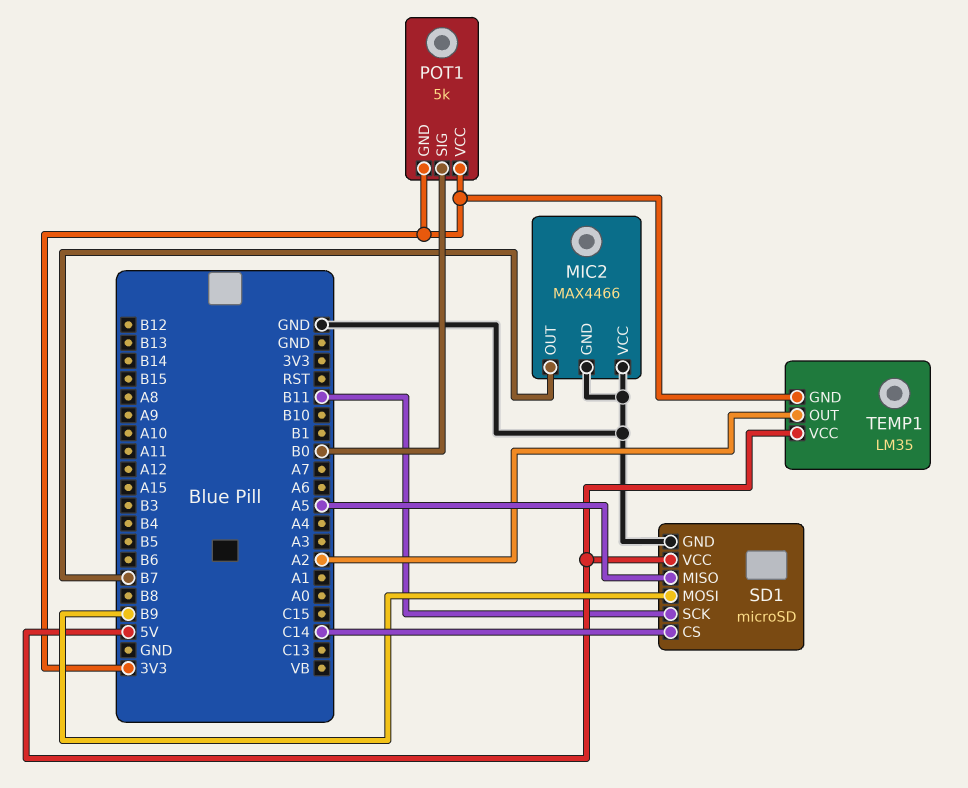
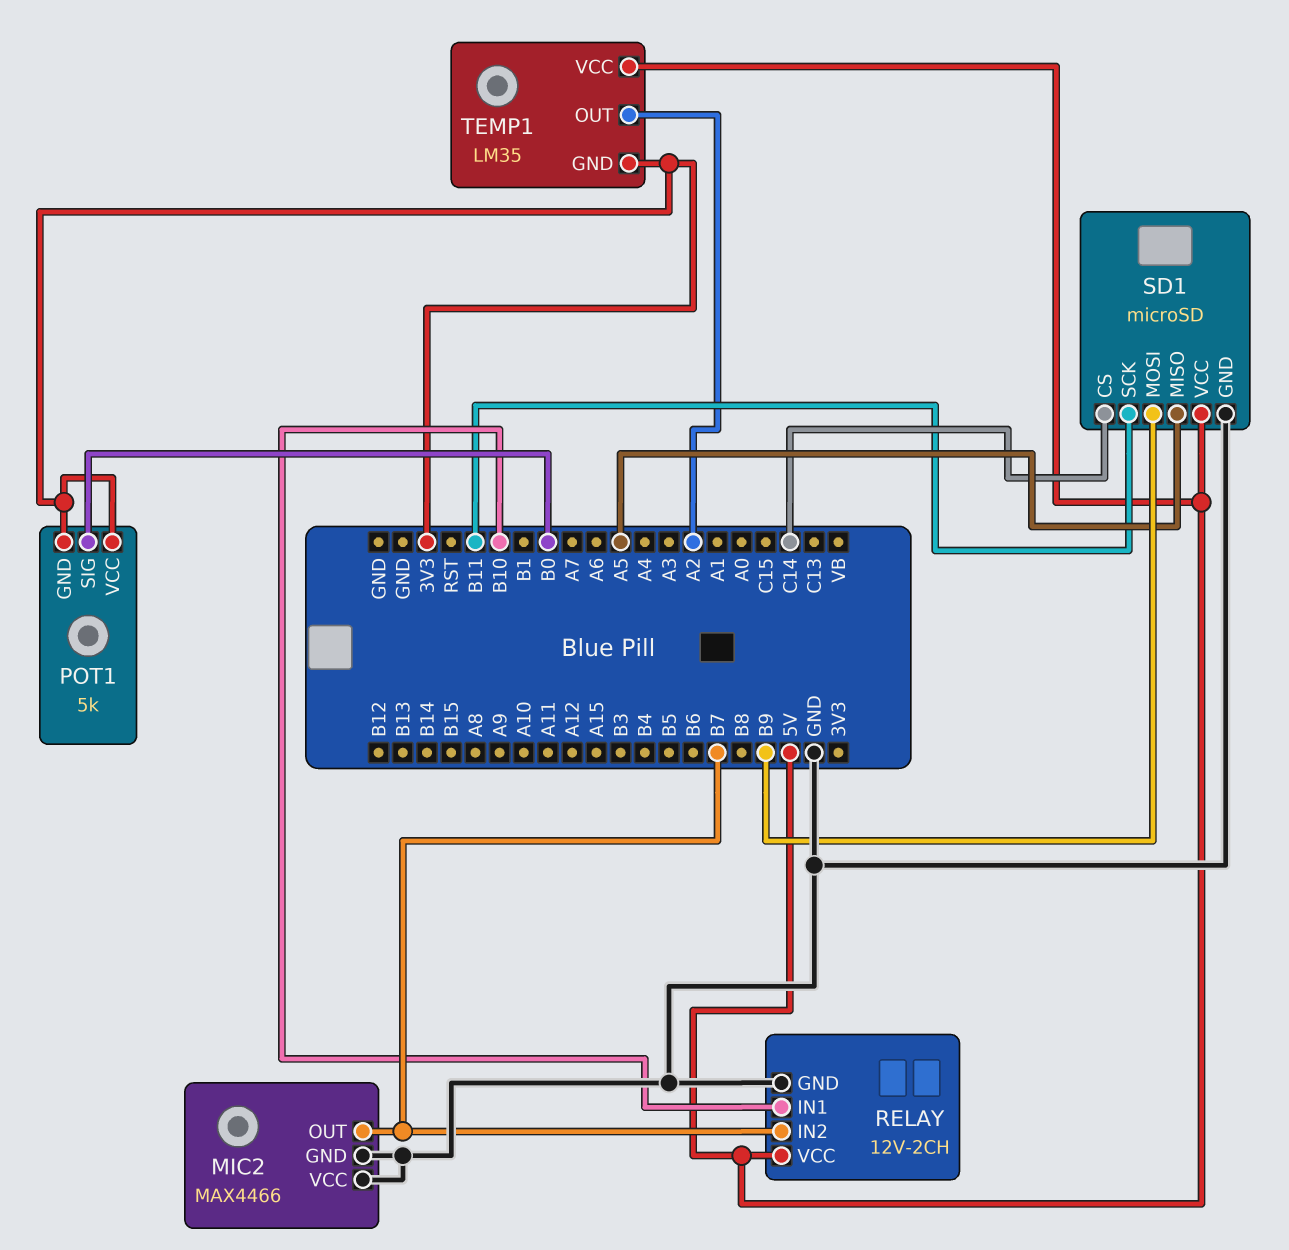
RELAY: none -> 12V-2CH
RELAY pin GND: none -> GND
RELAY pin IN1: none -> B10
RELAY pin IN2: none -> B7
RELAY pin VCC: none -> 5V

